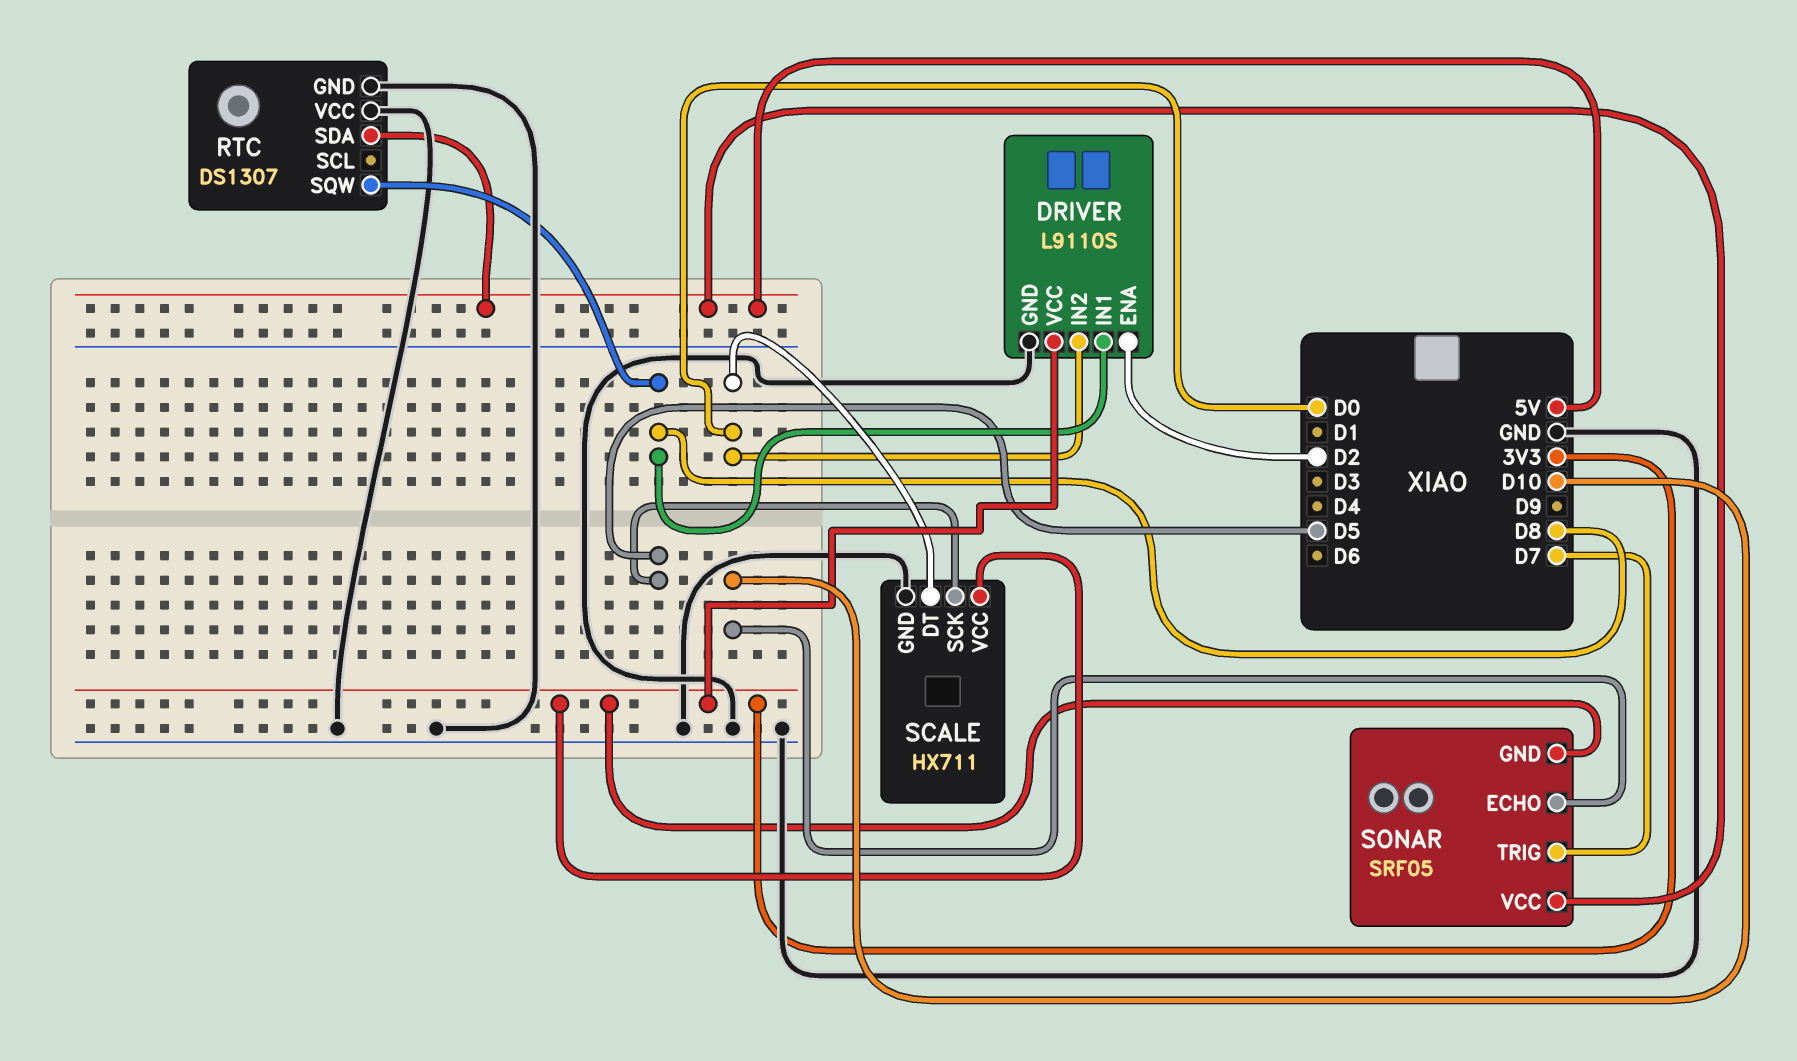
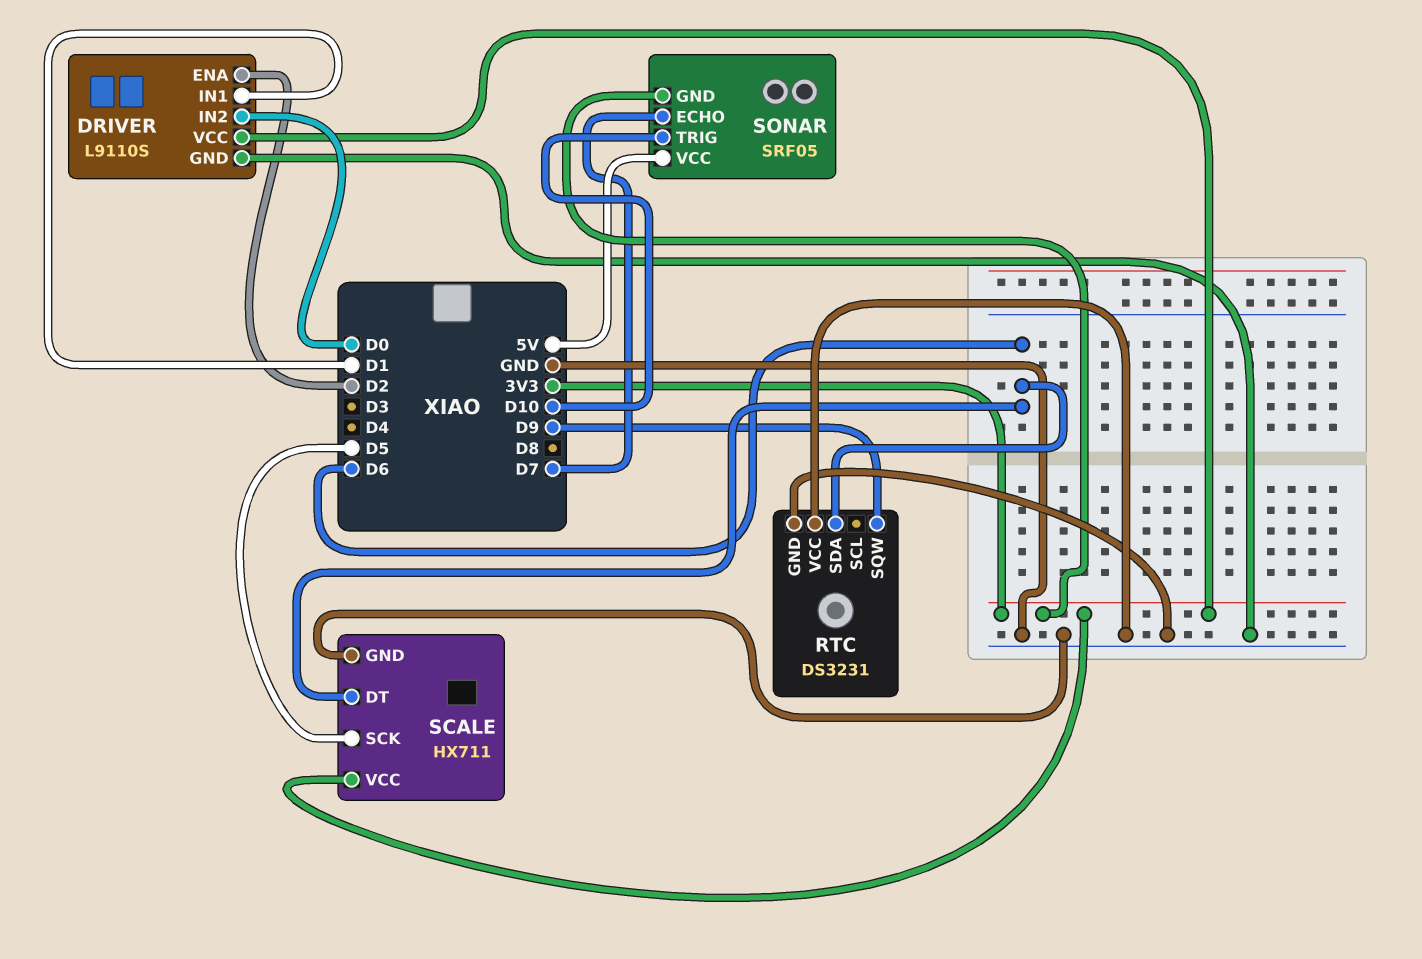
DRIVER pin IN1: D8 -> D1
RTC: DS1307 -> DS3231
RTC pin SDA: 5V -> D6
RTC pin SQW: D8 -> D9
SCALE pin DT: D0 -> D6
SONAR pin ECHO: D10 -> D7
SONAR pin TRIG: D7 -> D10

